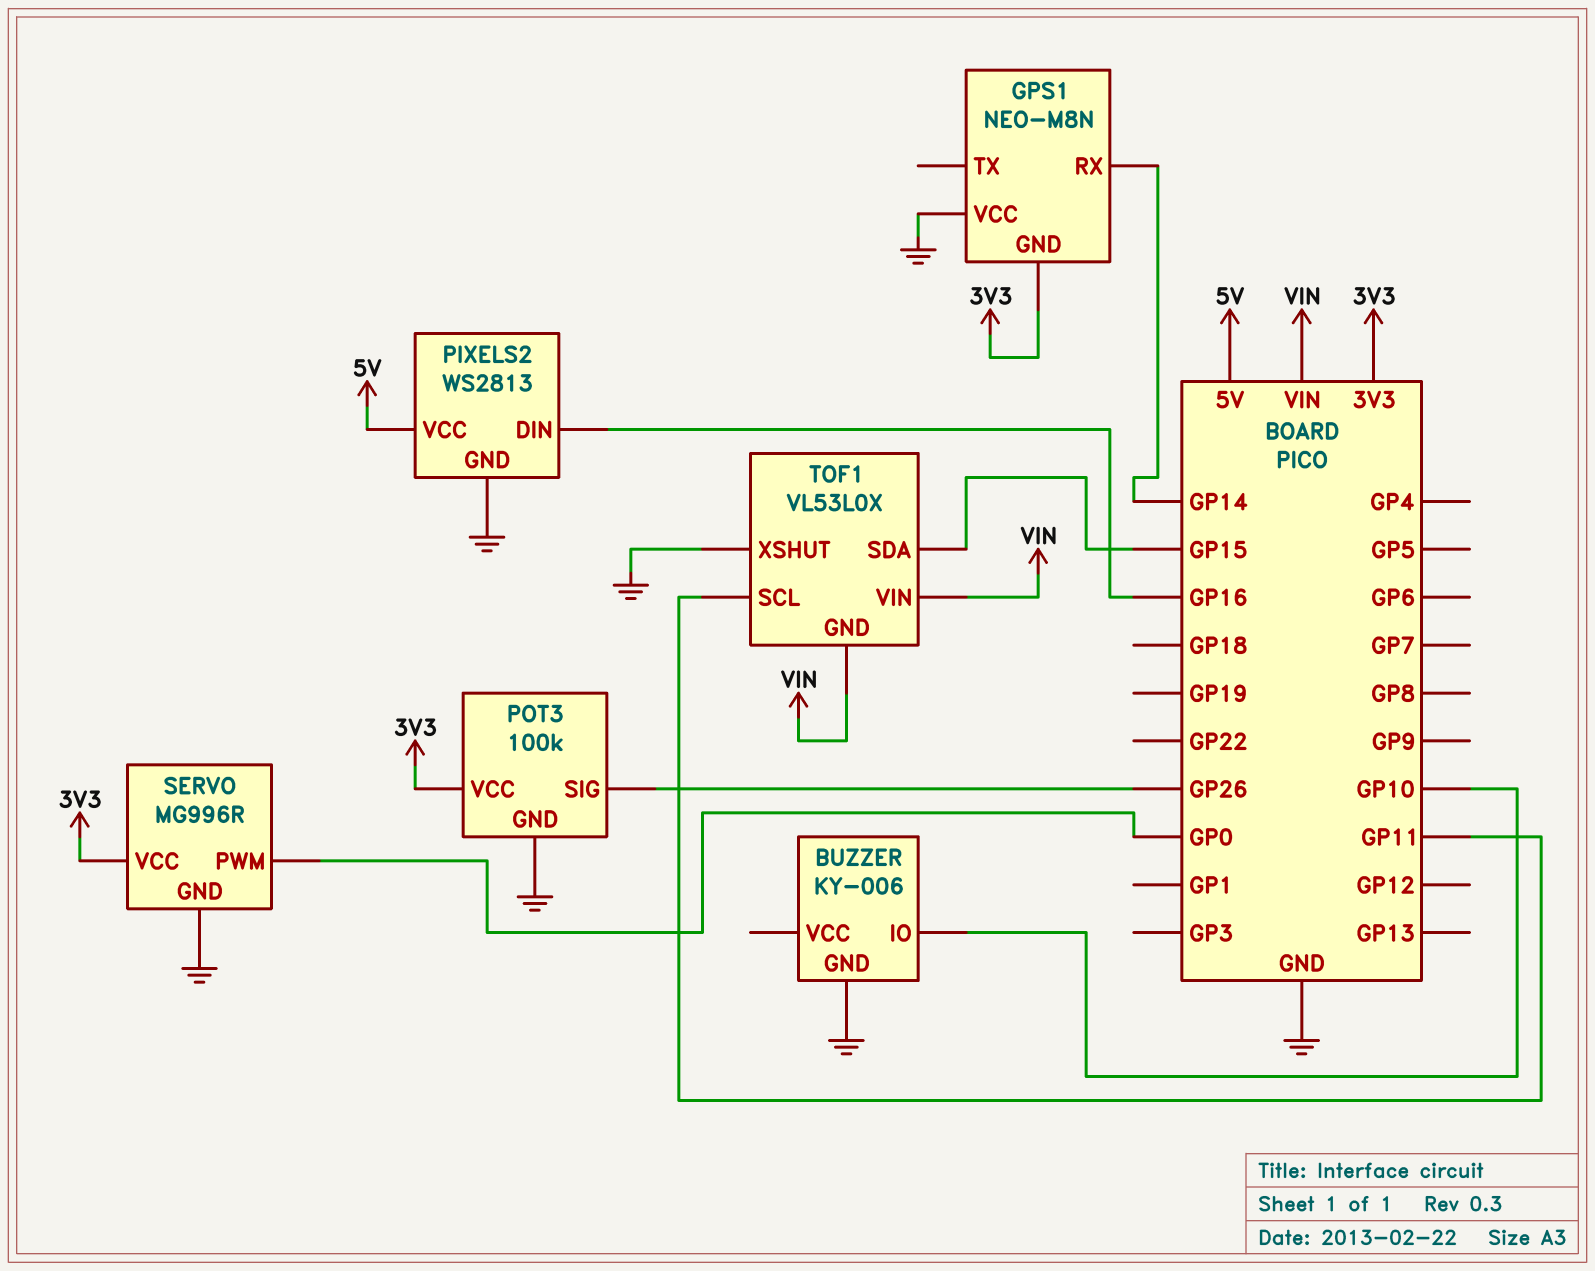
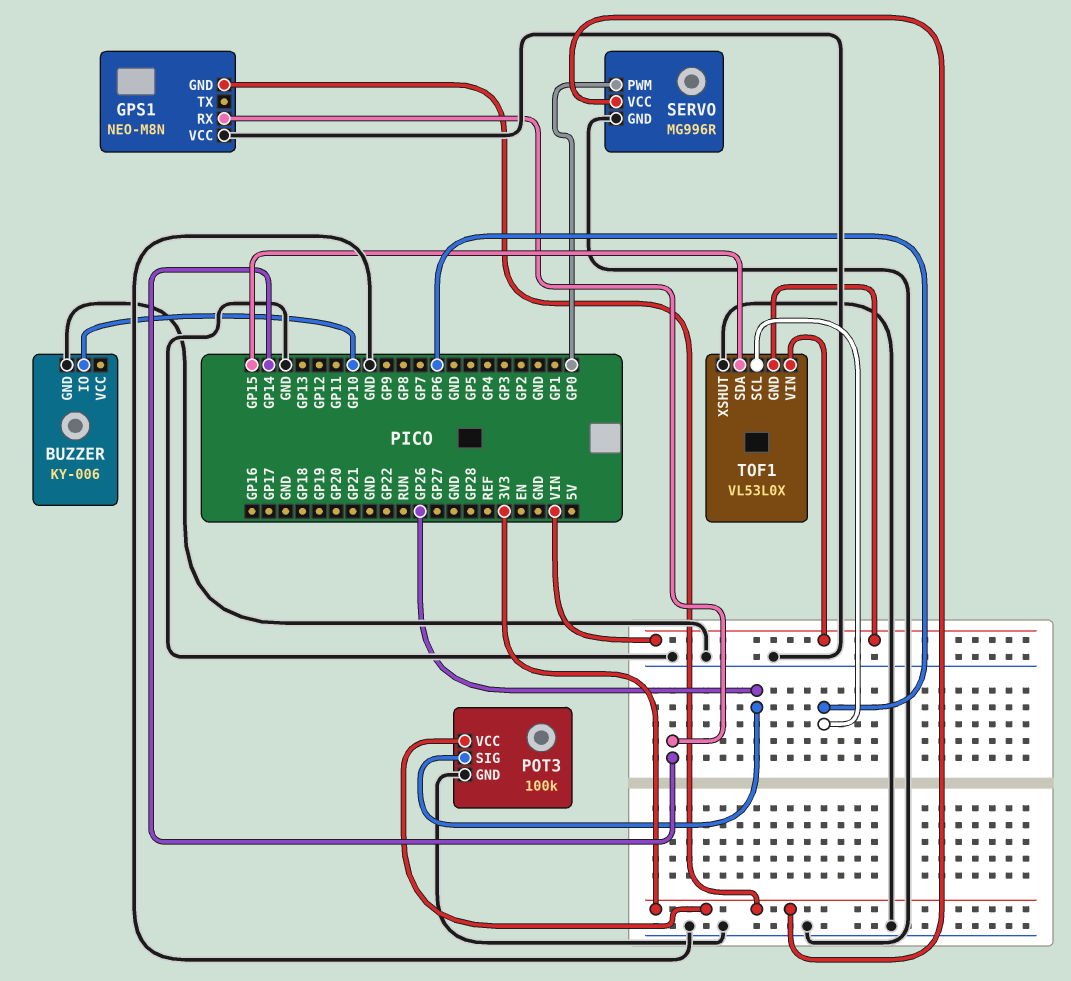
PIXELS2: WS2813 -> none
PIXELS2 pin DIN: GP16 -> none
PIXELS2 pin GND: GND -> none
PIXELS2 pin VCC: 5V -> none
TOF1 pin SCL: GP11 -> GP6

